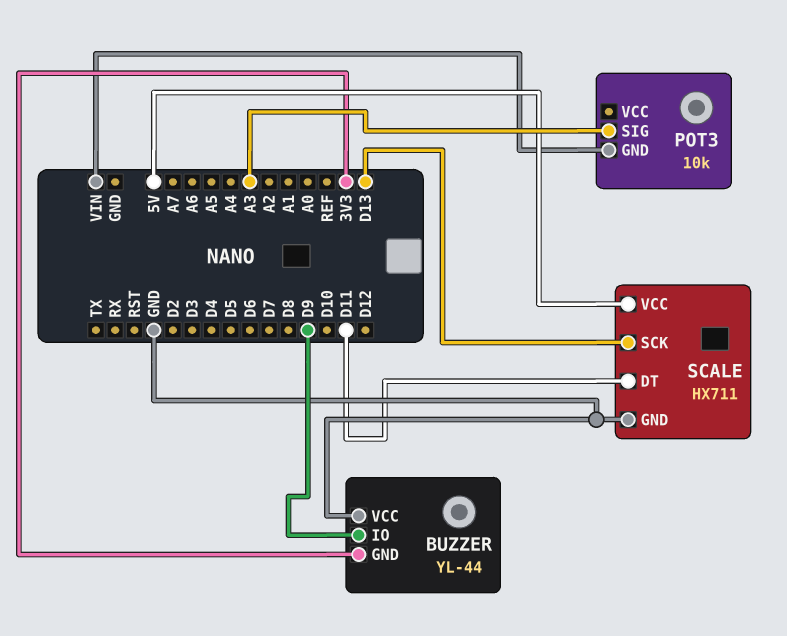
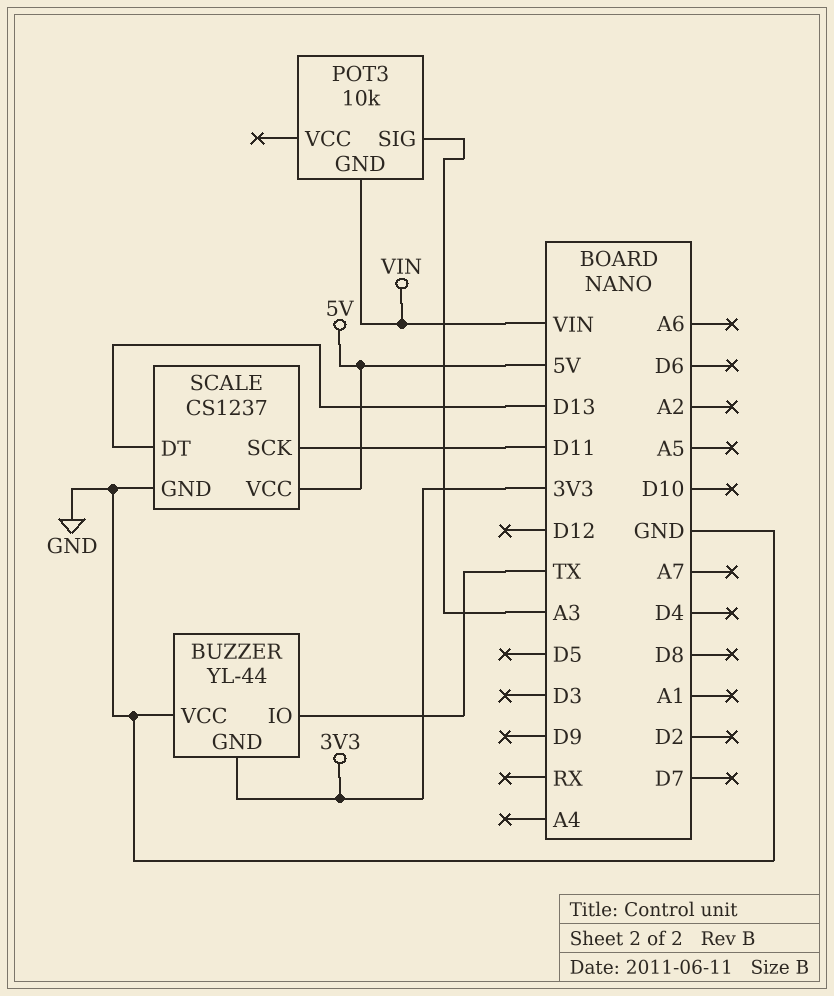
BUZZER pin IO: D9 -> TX
SCALE: HX711 -> CS1237
SCALE pin DT: D11 -> D13
SCALE pin SCK: D13 -> D11

